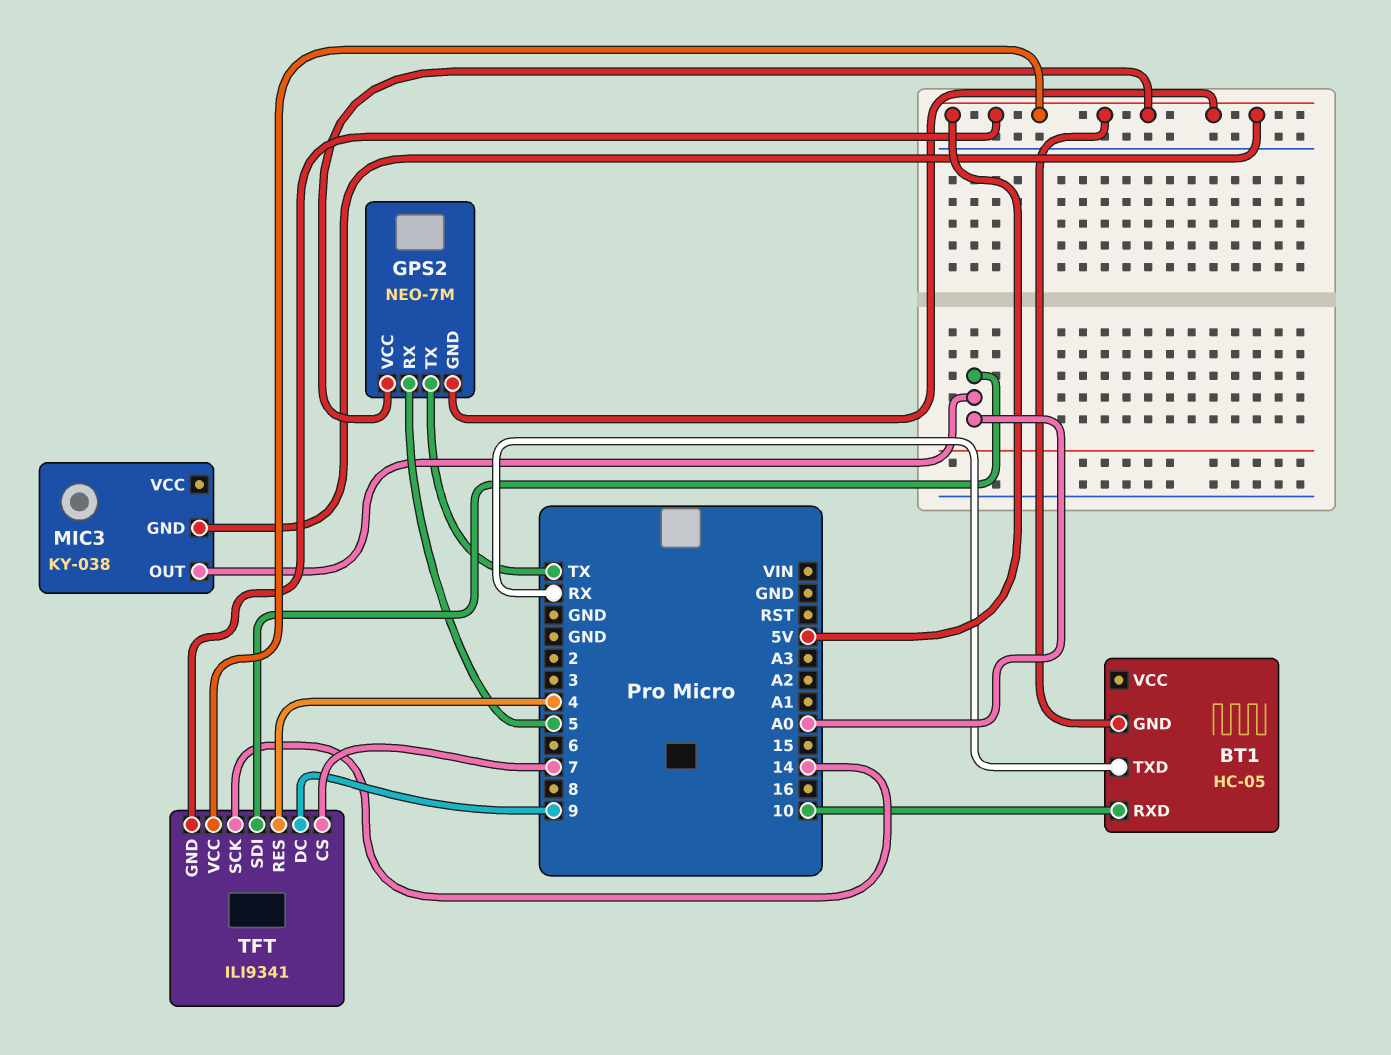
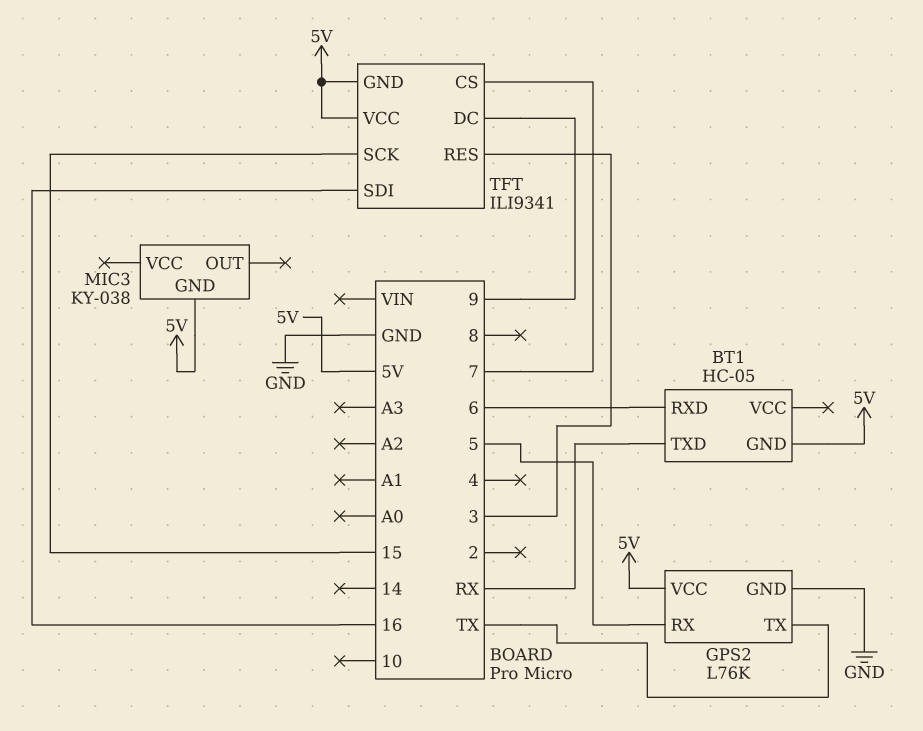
BT1 pin RXD: 10 -> 6
GPS2: NEO-7M -> L76K
GPS2 pin GND: 5V -> GND
MIC3 pin OUT: A0 -> none
TFT pin RES: 4 -> 3
TFT pin SCK: 14 -> 15
TFT pin SDI: A0 -> 16

